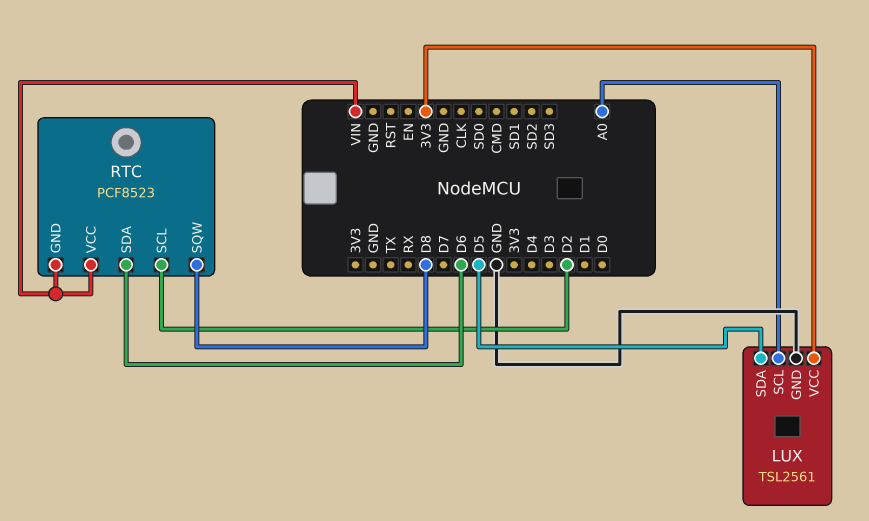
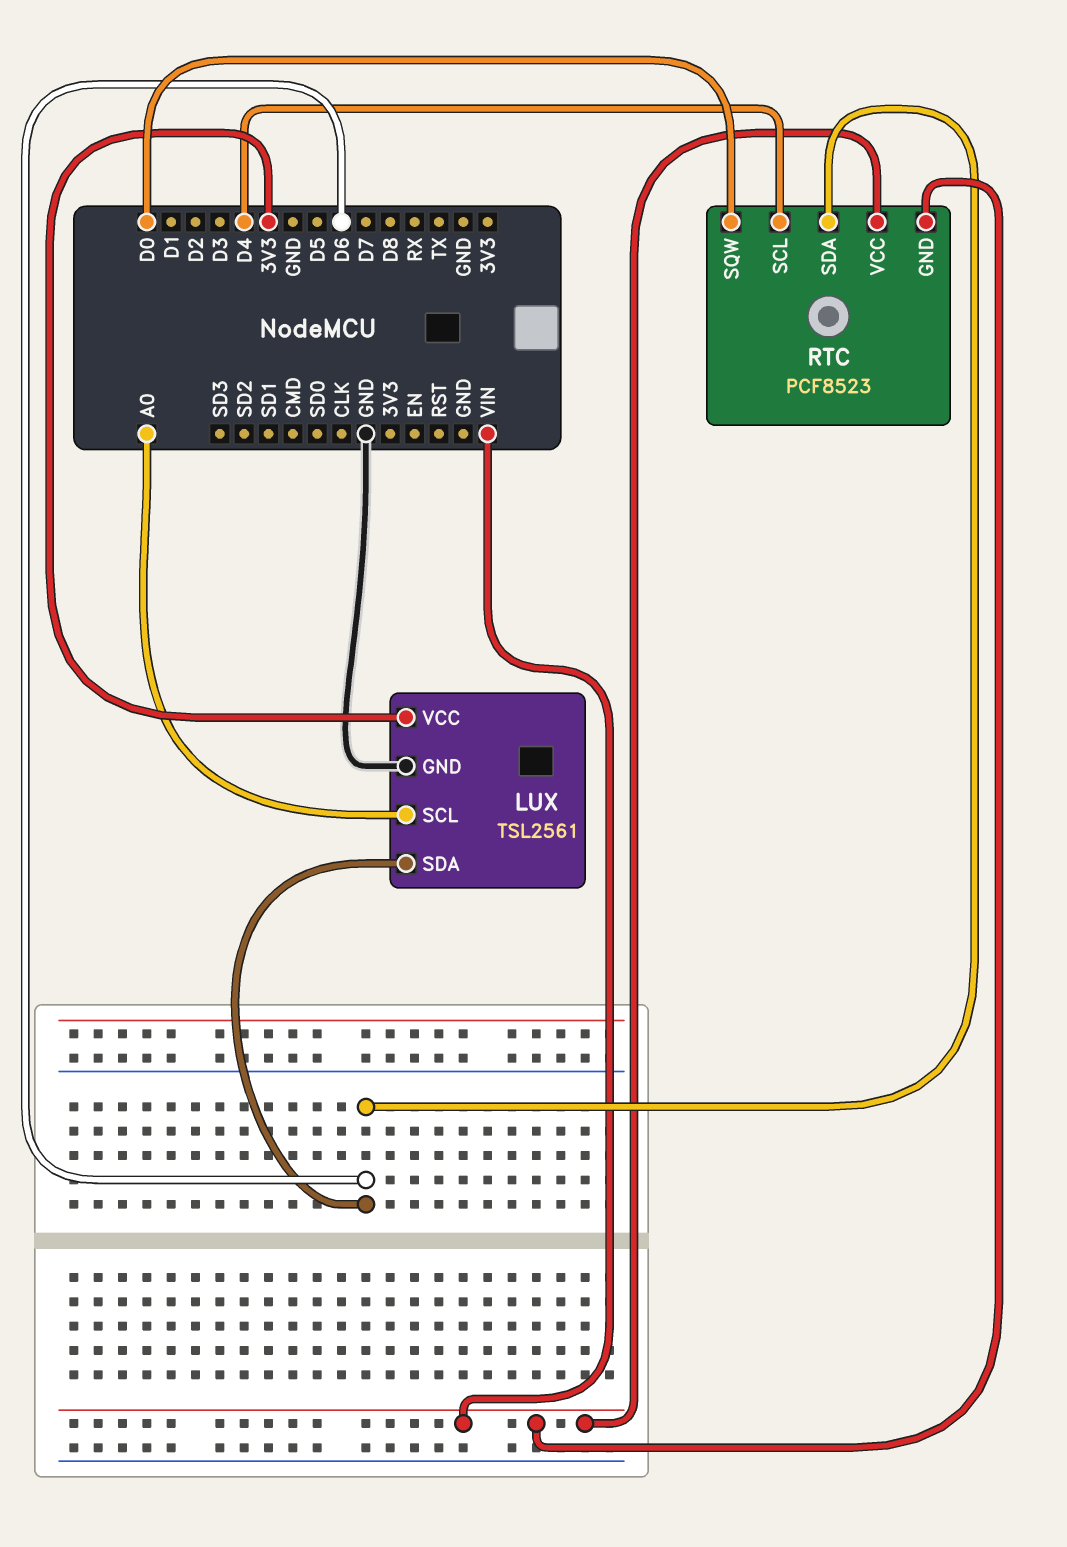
LUX pin SDA: D5 -> D6
RTC pin SCL: D2 -> D4
RTC pin SQW: D8 -> D0

